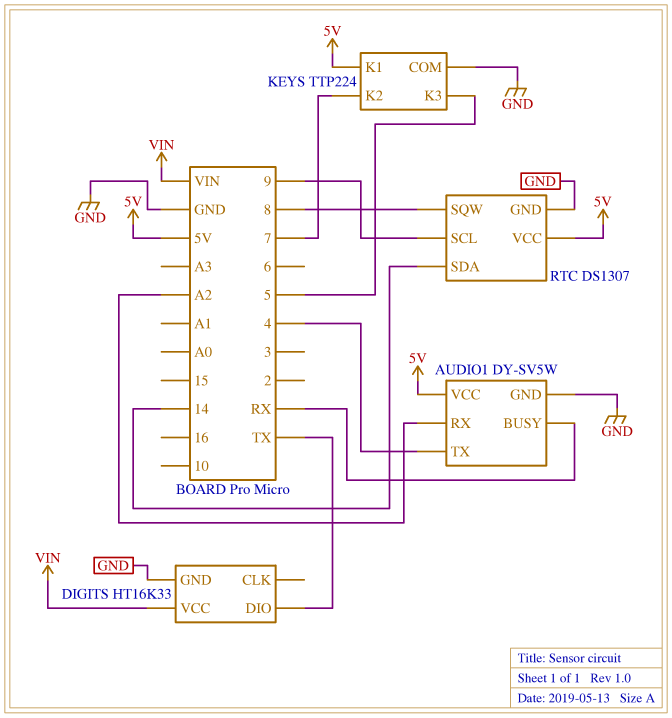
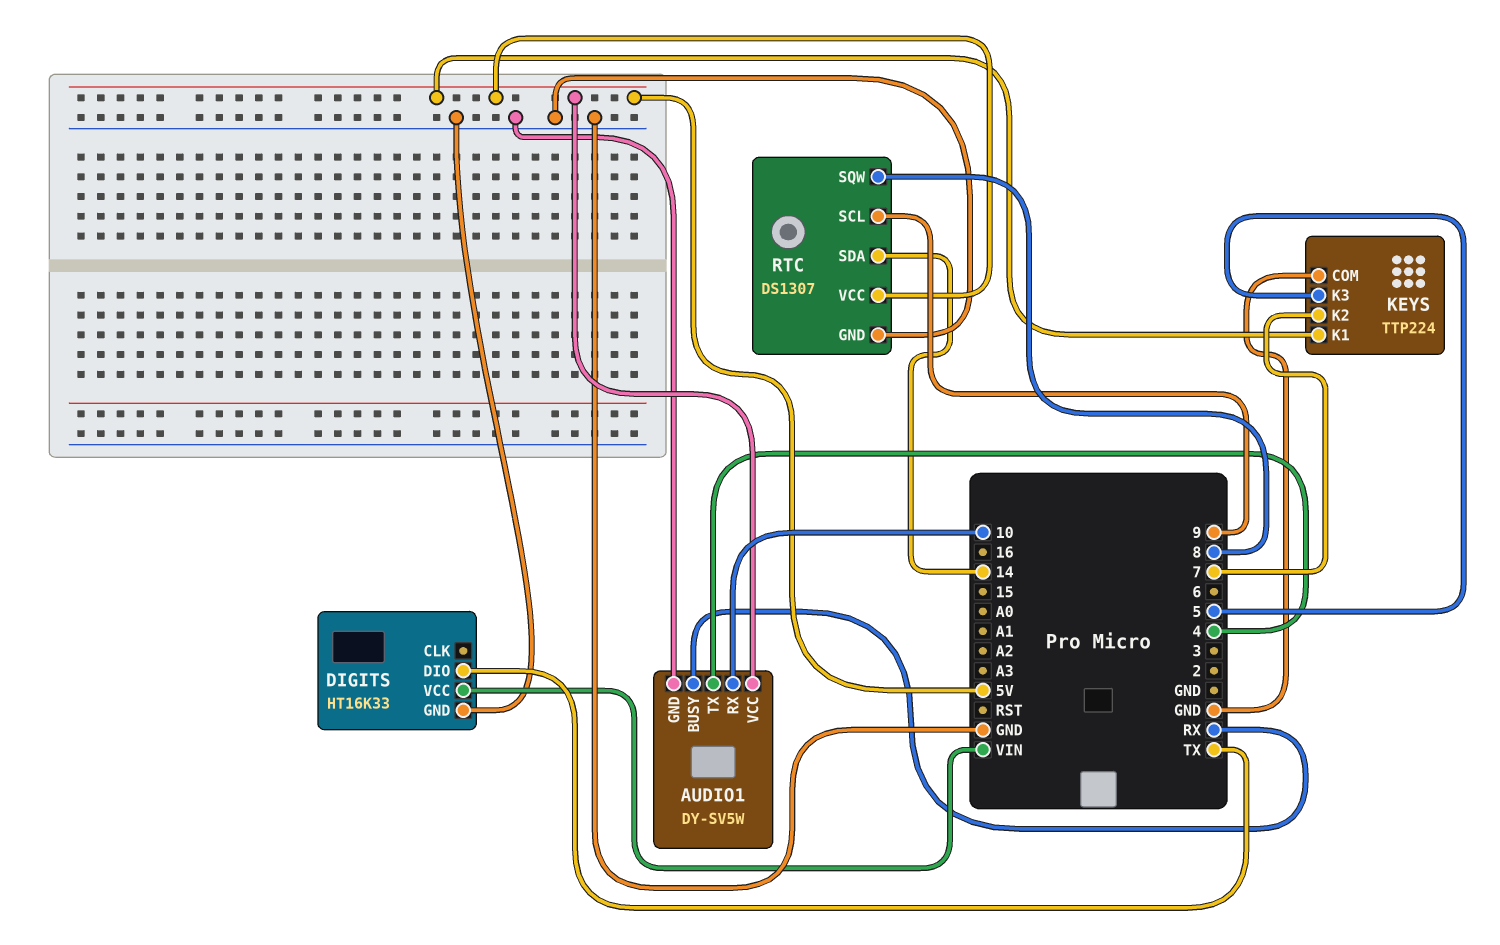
AUDIO1 pin RX: A2 -> 10

